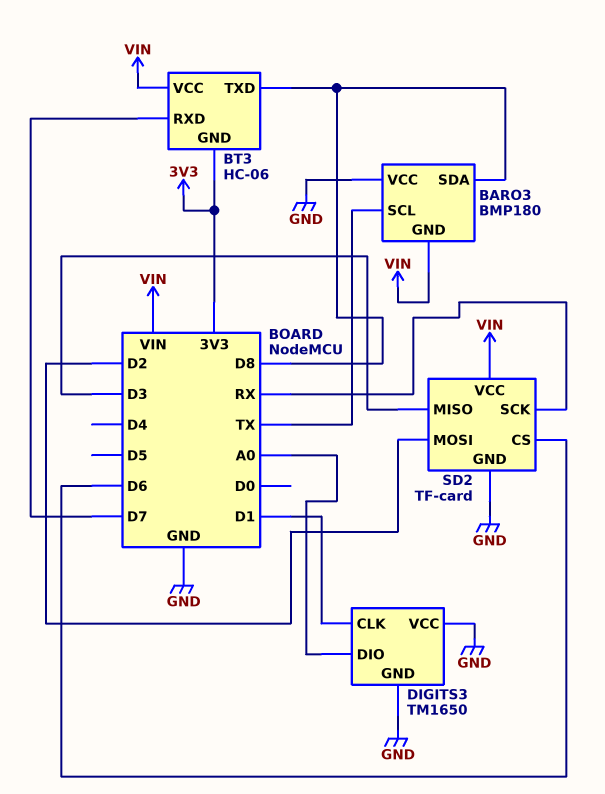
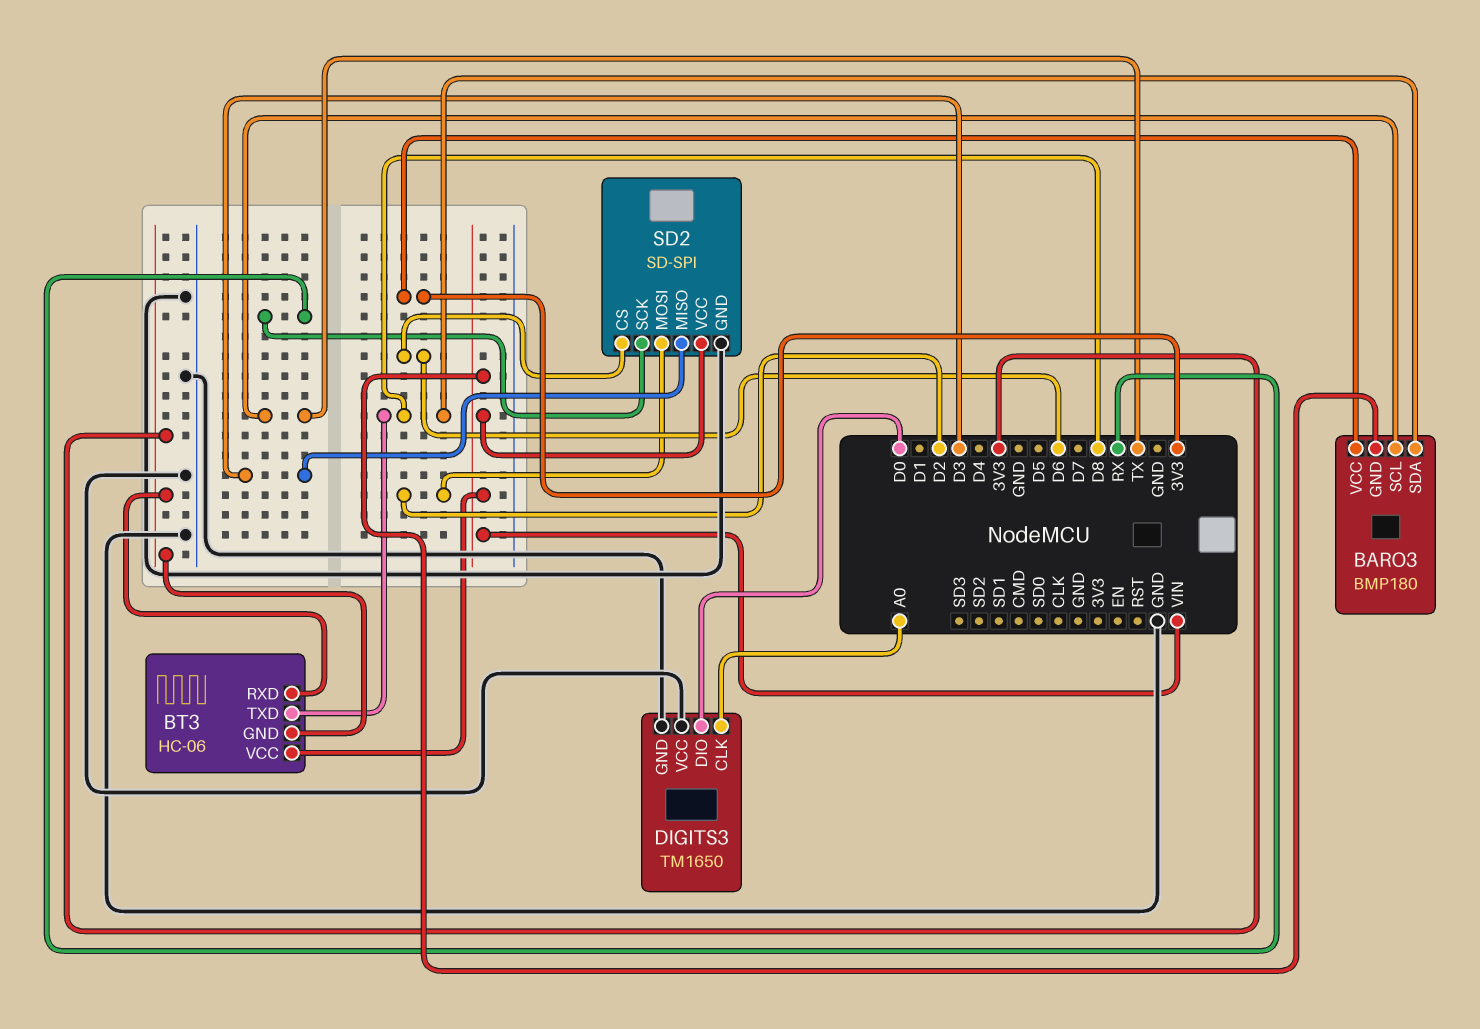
BARO3 pin VCC: GND -> 3V3
BT3 pin RXD: D7 -> 3V3
DIGITS3 pin CLK: D1 -> A0
DIGITS3 pin DIO: A0 -> D0
SD2: TF-card -> SD-SPI

